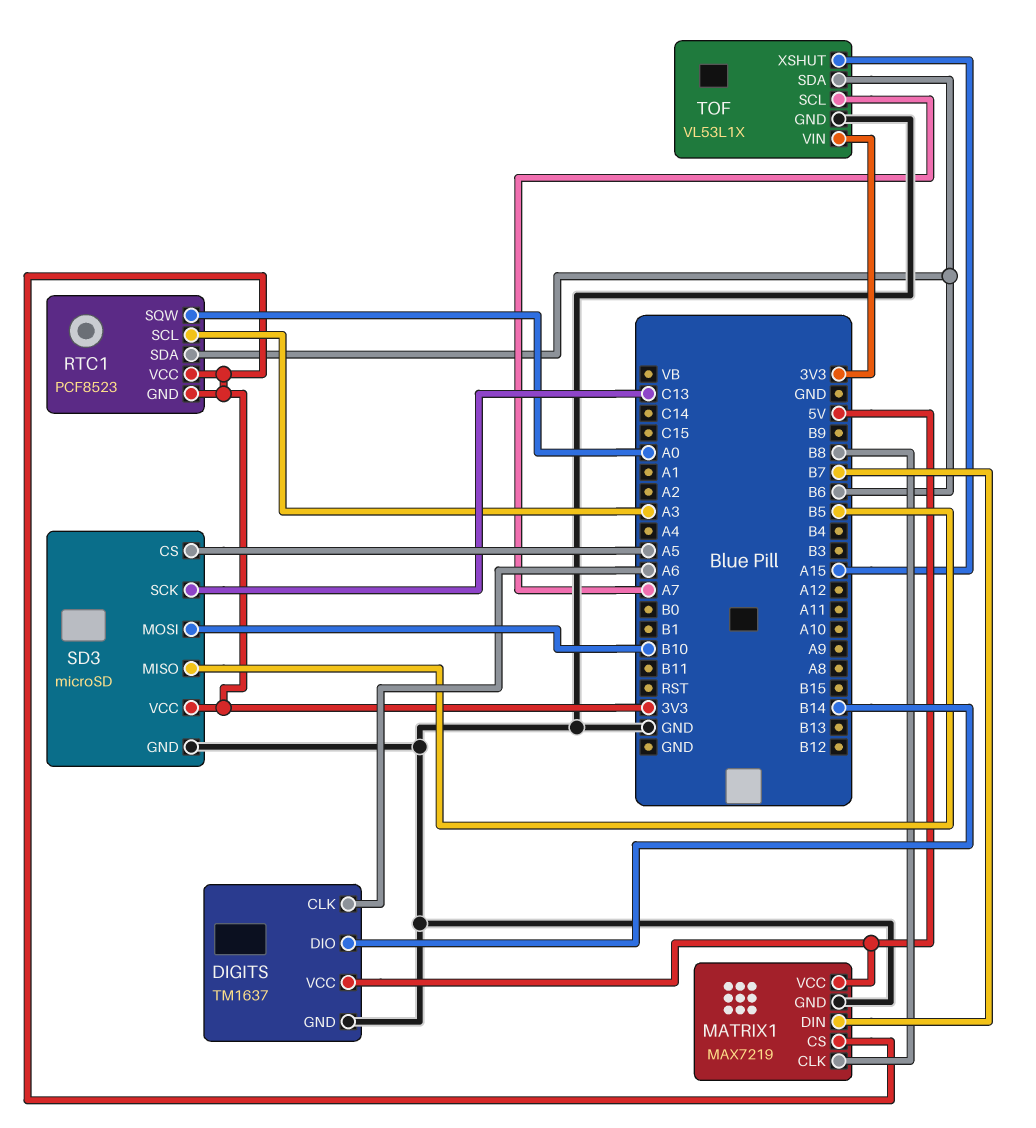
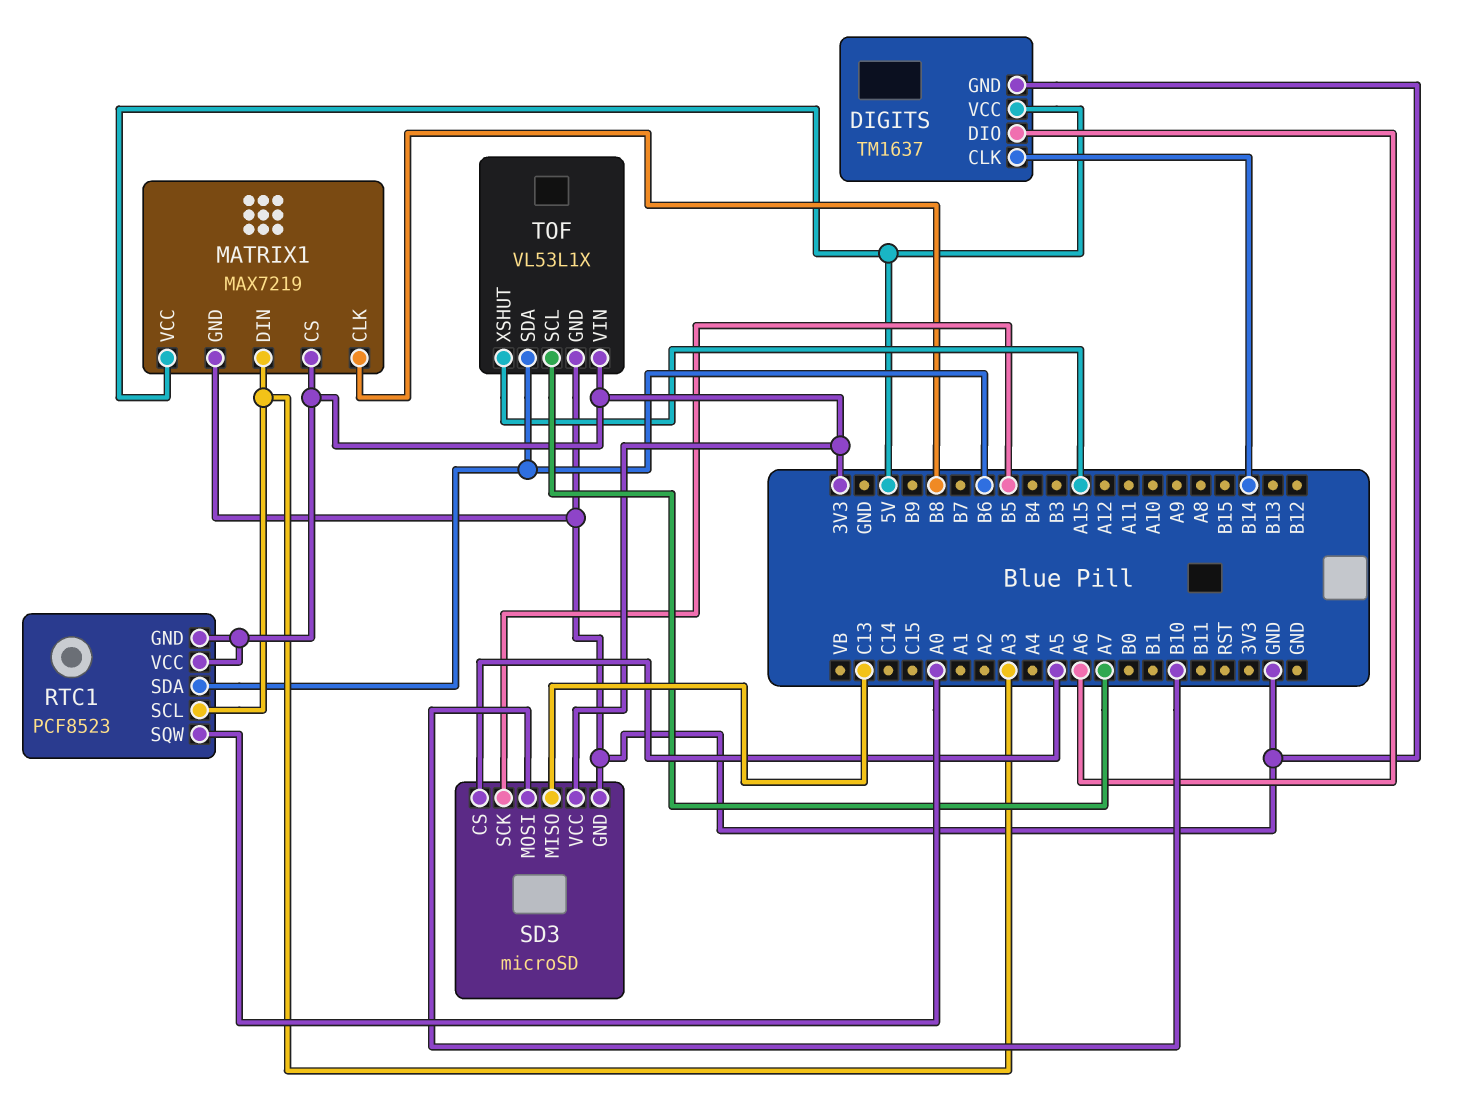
DIGITS pin CLK: A6 -> B14
DIGITS pin DIO: B14 -> A6
MATRIX1 pin DIN: B7 -> A3
SD3 pin MISO: B5 -> C13
SD3 pin SCK: C13 -> B5

